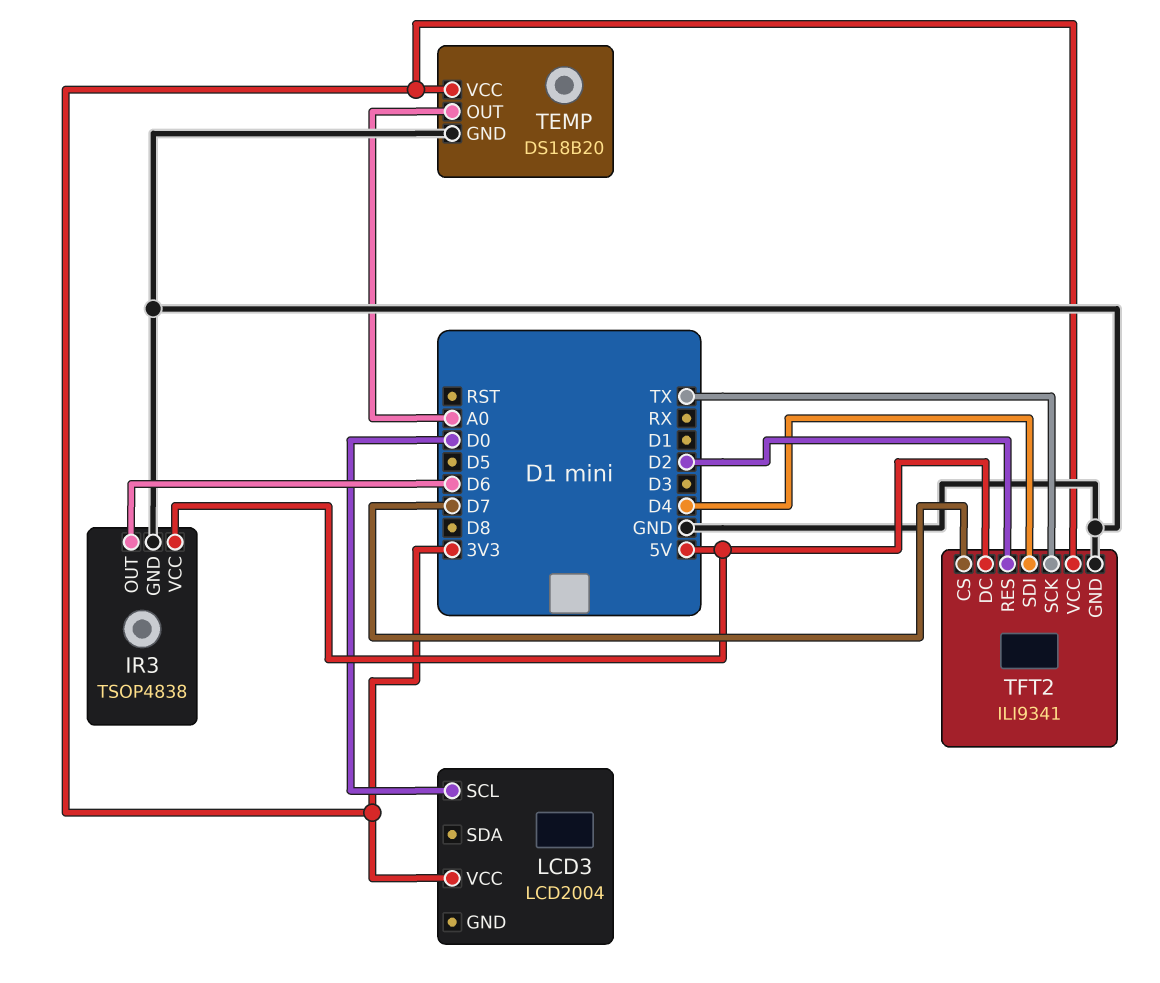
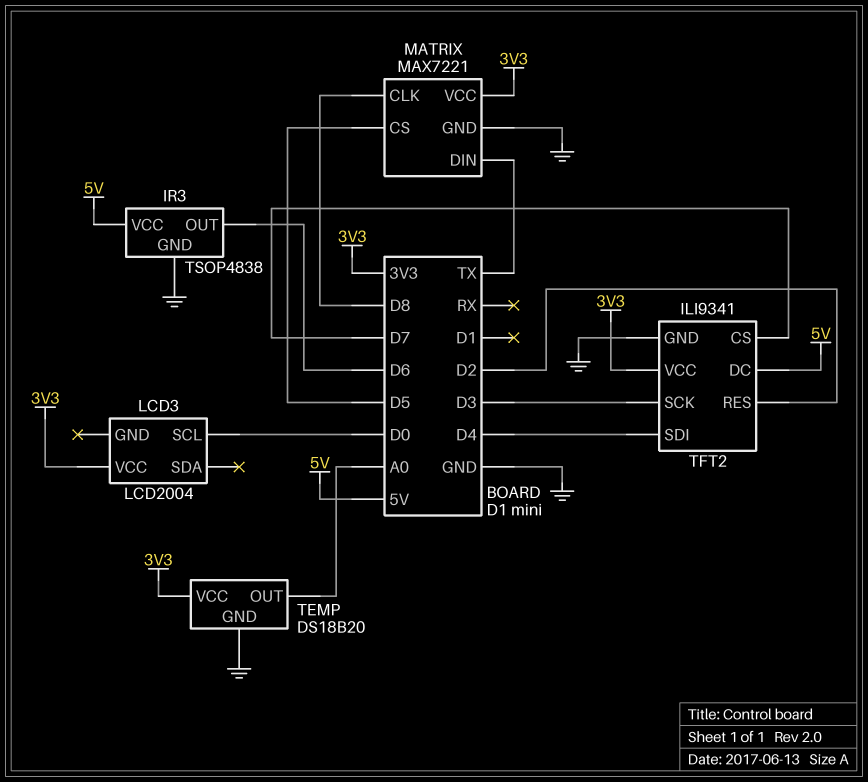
MATRIX: none -> MAX7221
MATRIX pin CLK: none -> D8
MATRIX pin CS: none -> D5
MATRIX pin DIN: none -> TX
MATRIX pin GND: none -> GND
MATRIX pin VCC: none -> 3V3
TFT2 pin SCK: TX -> D3

